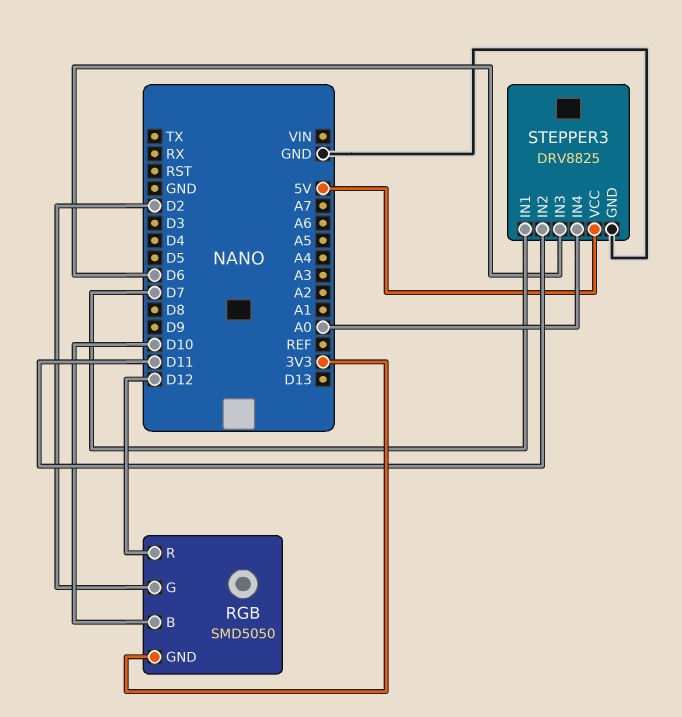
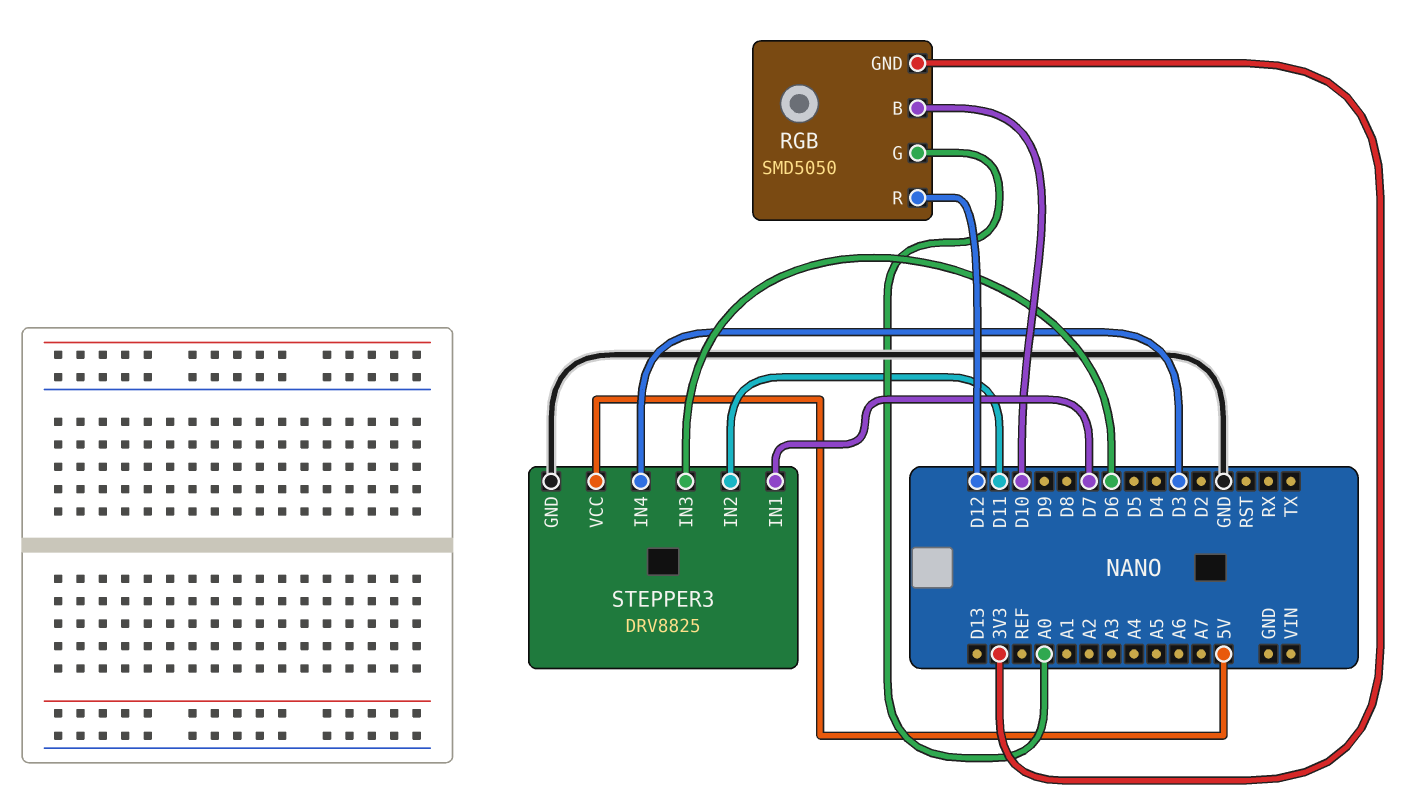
RGB pin G: D2 -> A0
STEPPER3 pin IN4: A0 -> D3

